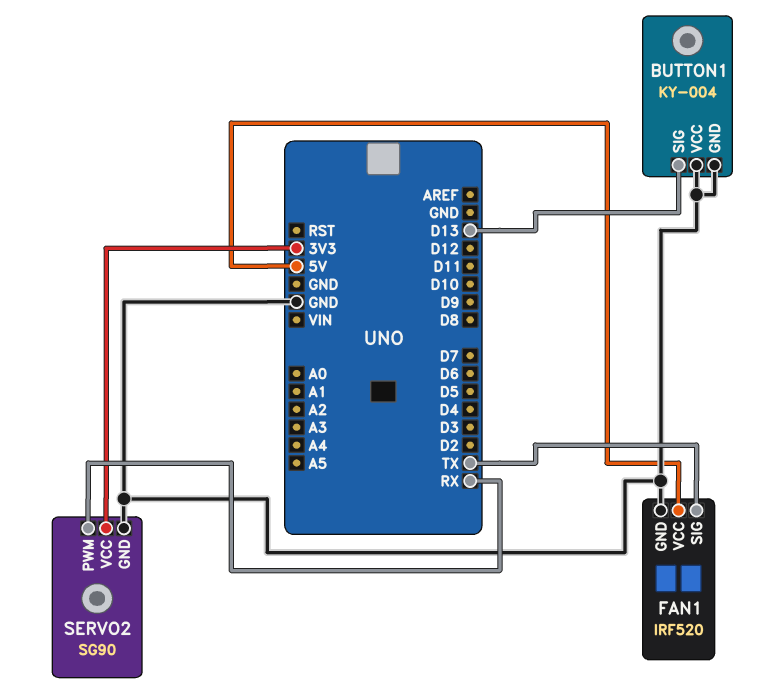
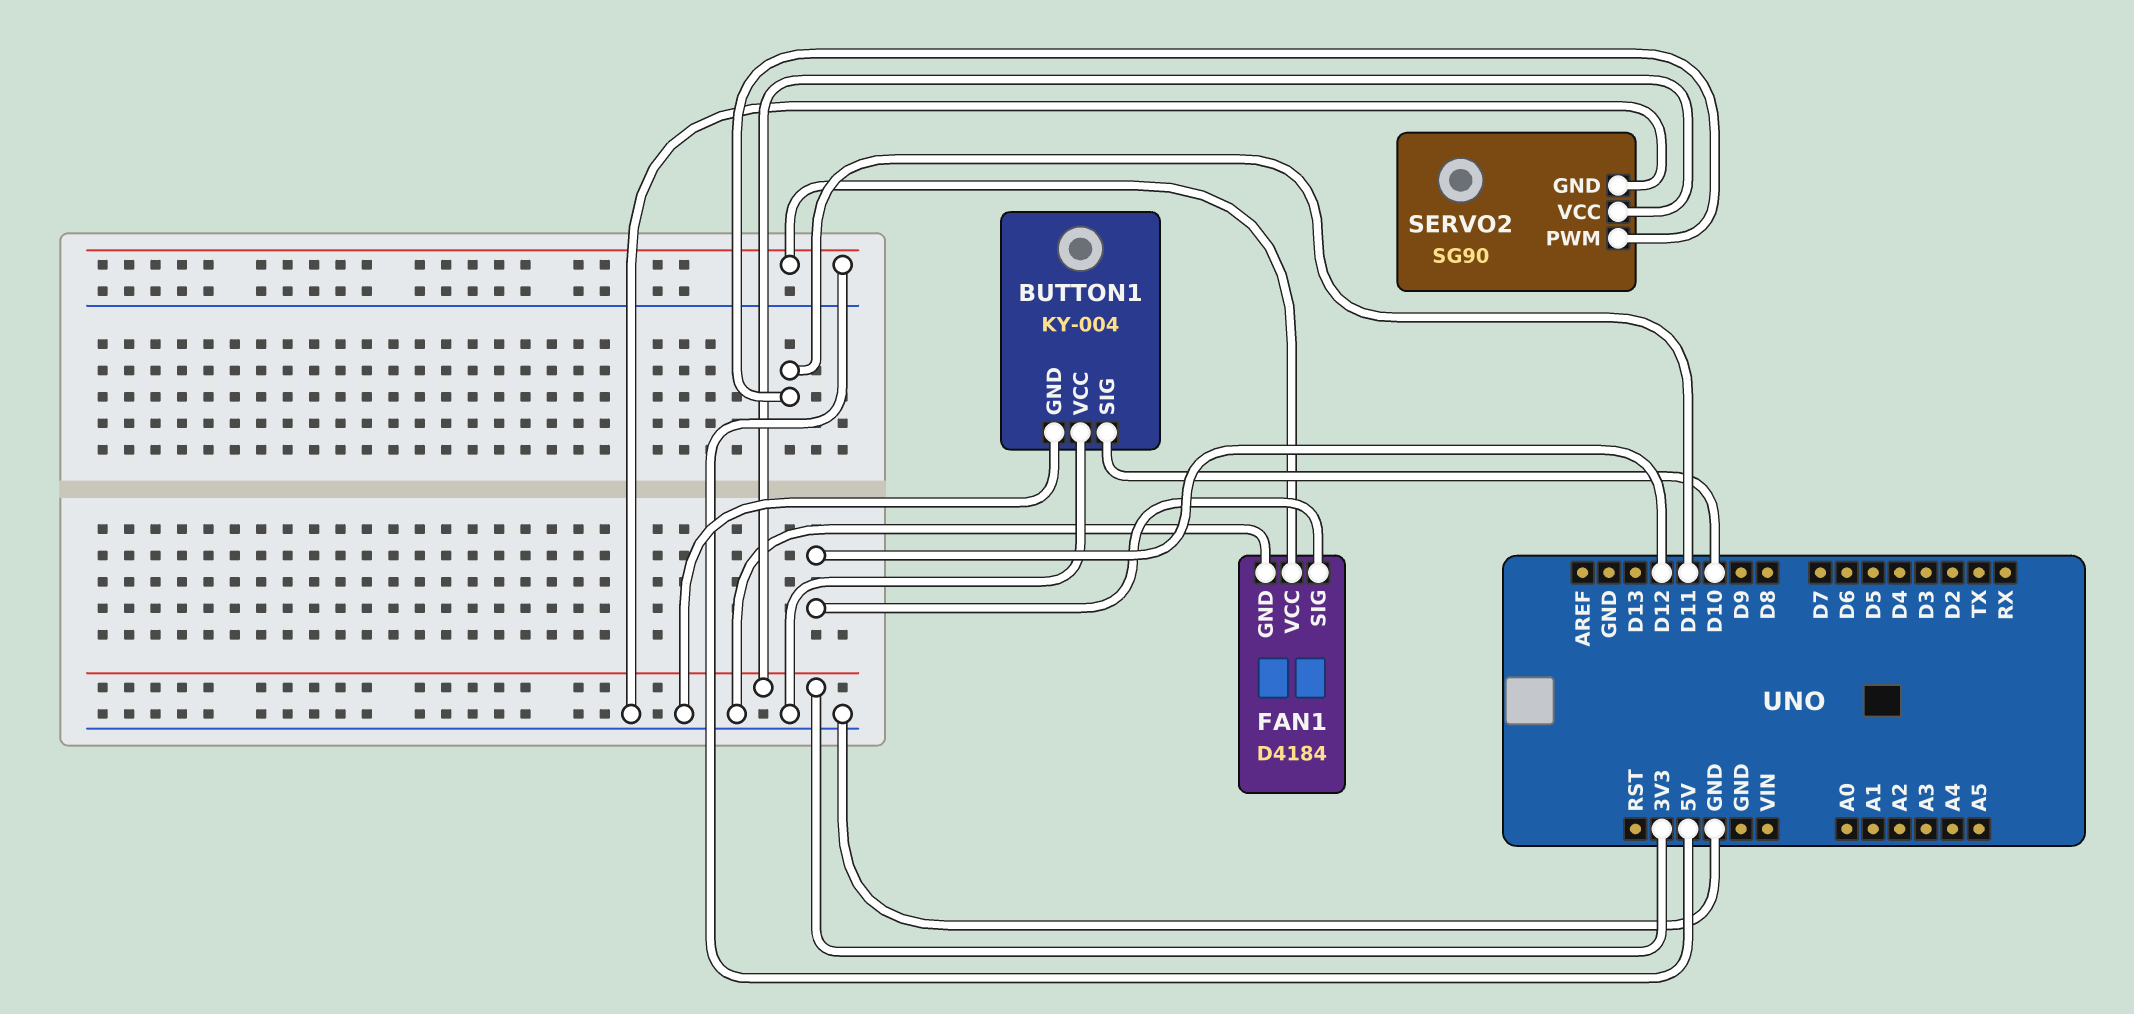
BUTTON1 pin SIG: D13 -> D10
FAN1: IRF520 -> D4184
FAN1 pin SIG: TX -> D12
SERVO2 pin PWM: RX -> D11

